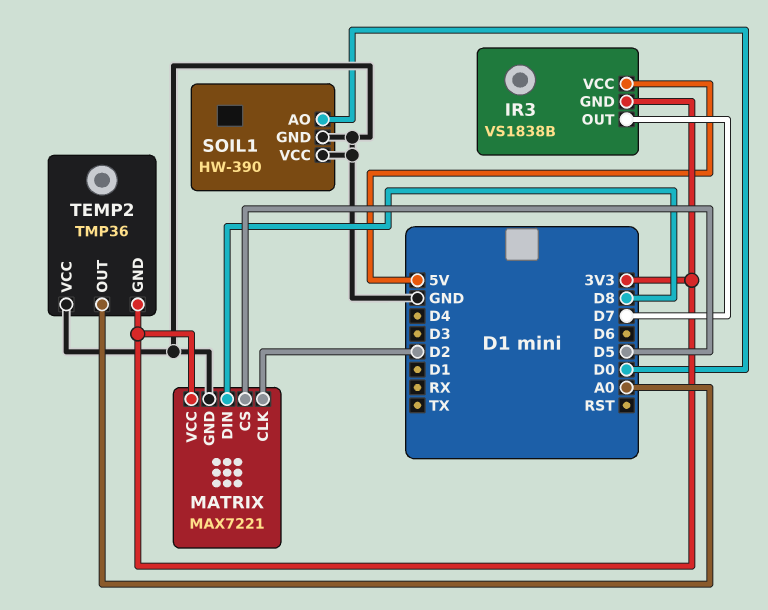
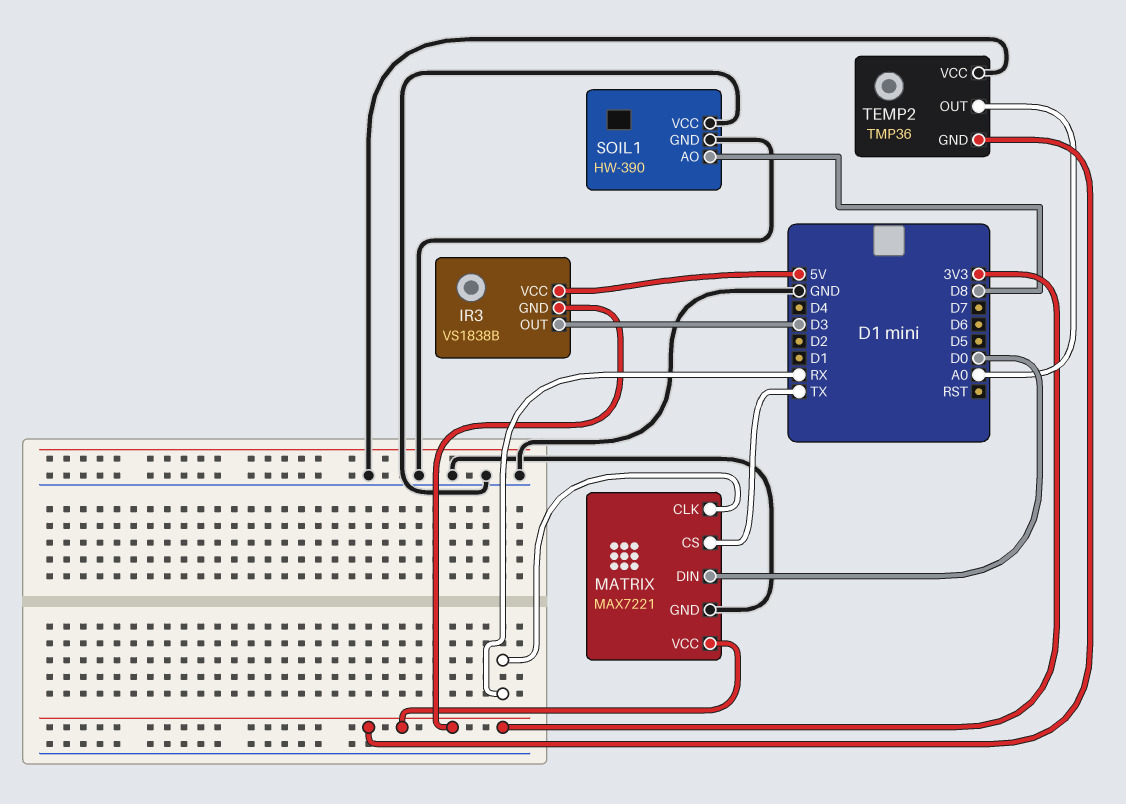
IR3 pin OUT: D7 -> D3
MATRIX pin CLK: D2 -> RX
MATRIX pin CS: D5 -> TX
MATRIX pin DIN: D8 -> D0
SOIL1 pin AO: D0 -> D8

